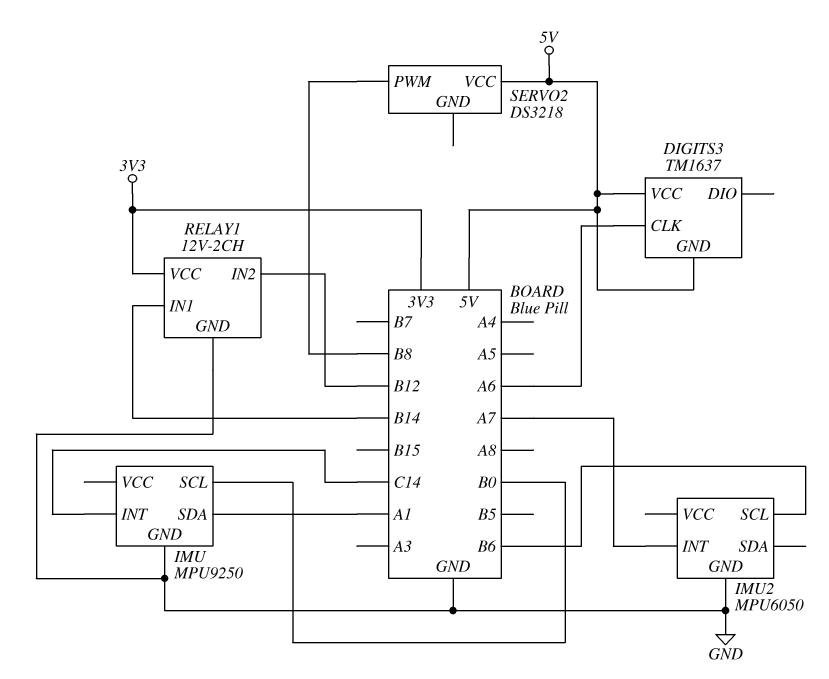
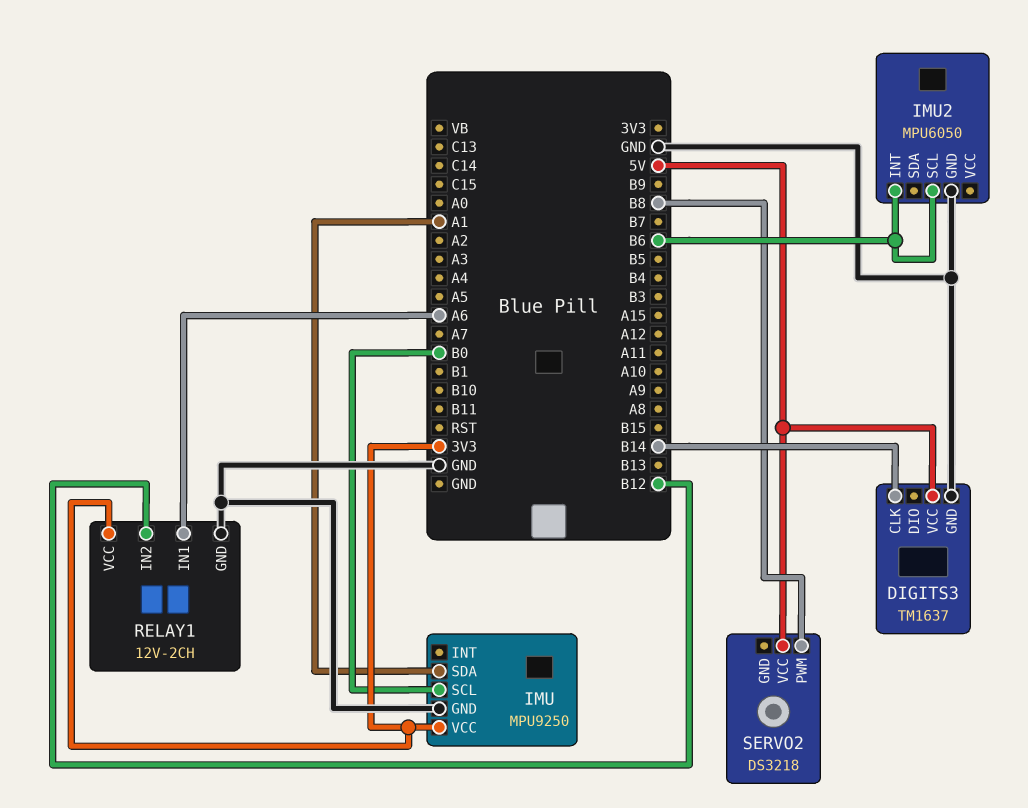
DIGITS3 pin CLK: A6 -> B14
DIGITS3 pin GND: 5V -> GND
IMU pin INT: C14 -> none
IMU pin VCC: none -> 3V3
IMU2 pin INT: A7 -> B6
RELAY1 pin IN1: B14 -> A6

